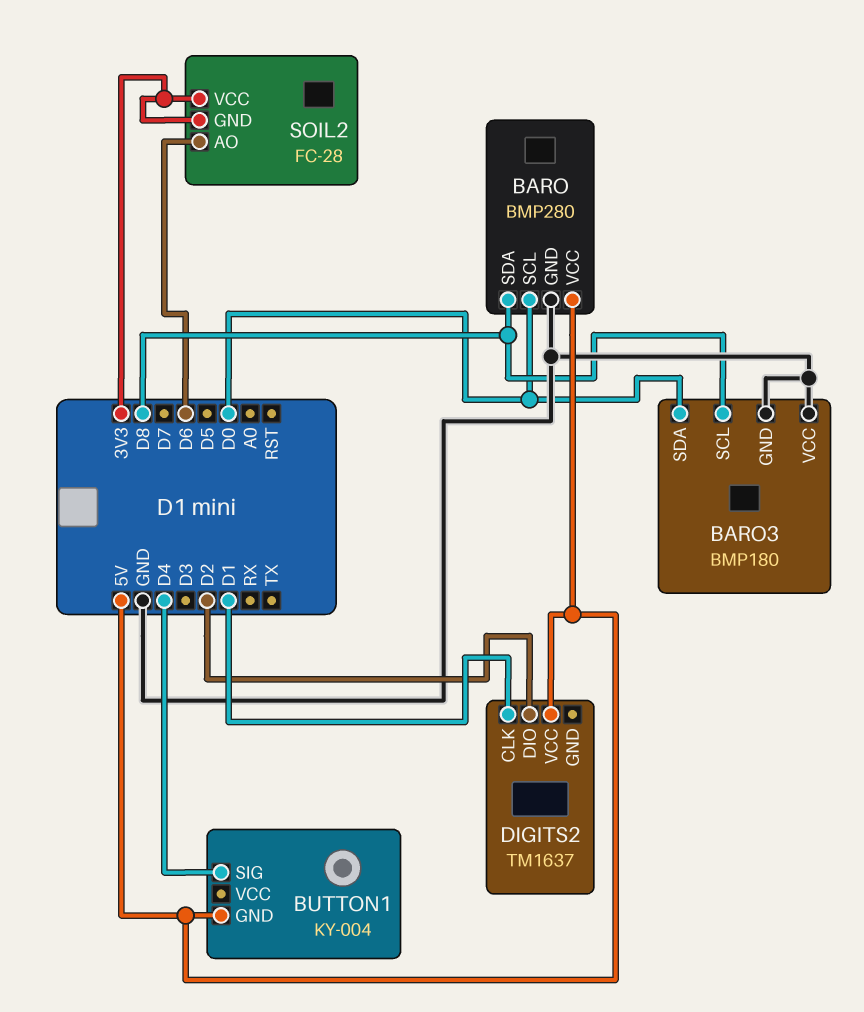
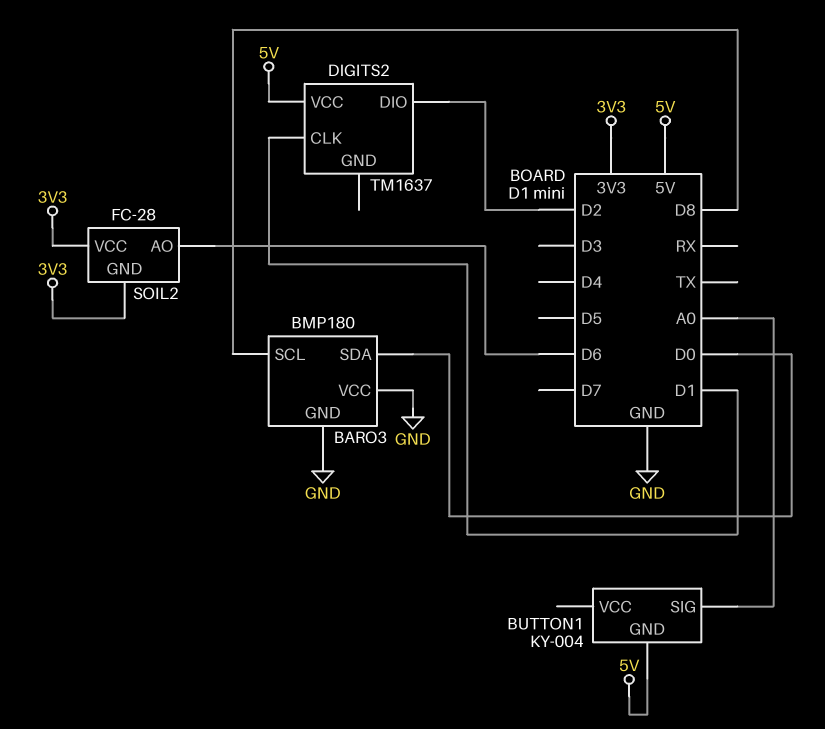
BARO: BMP280 -> none
BARO pin GND: GND -> none
BARO pin SCL: D0 -> none
BARO pin SDA: D8 -> none
BARO pin VCC: 5V -> none
BUTTON1 pin SIG: D4 -> A0

